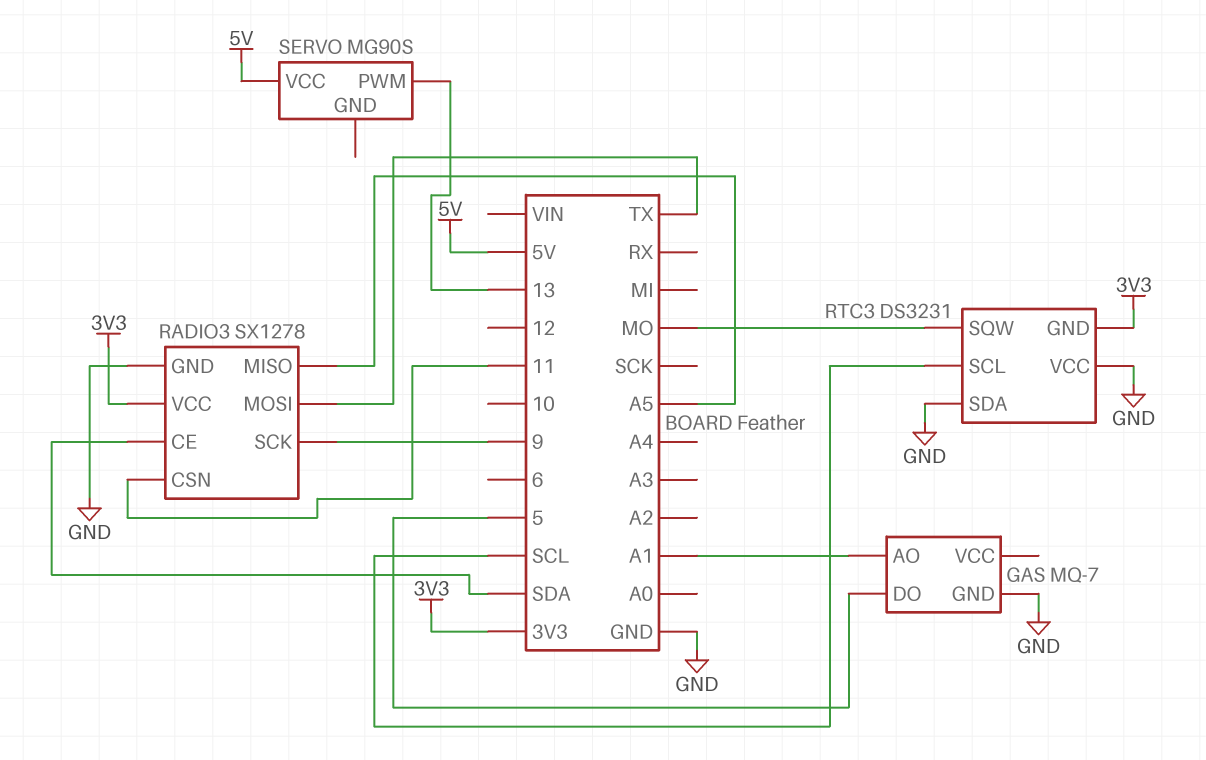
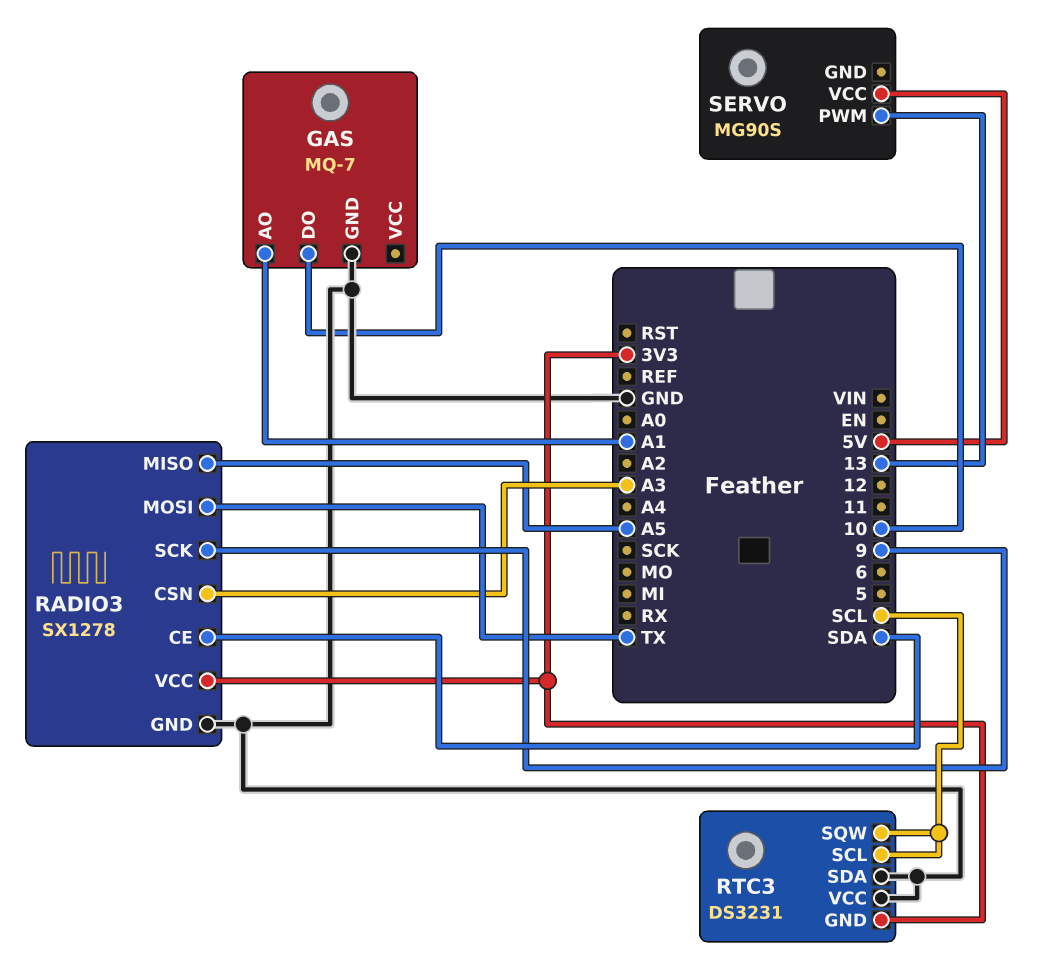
GAS pin DO: 5 -> 10
RADIO3 pin CSN: 11 -> A3
RTC3 pin SQW: MO -> SCL

